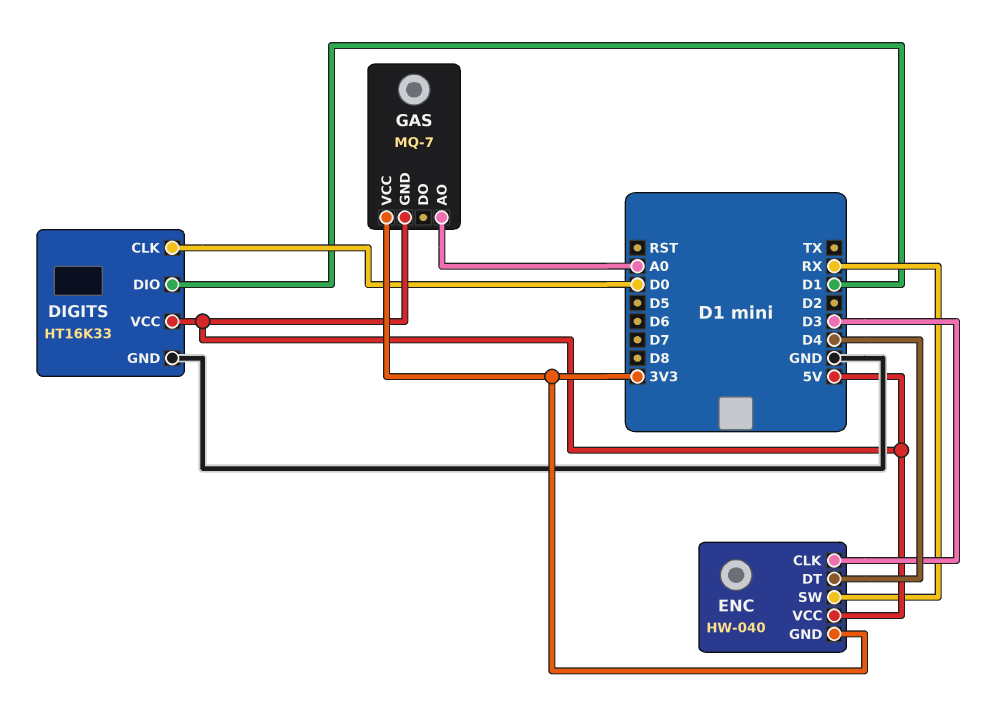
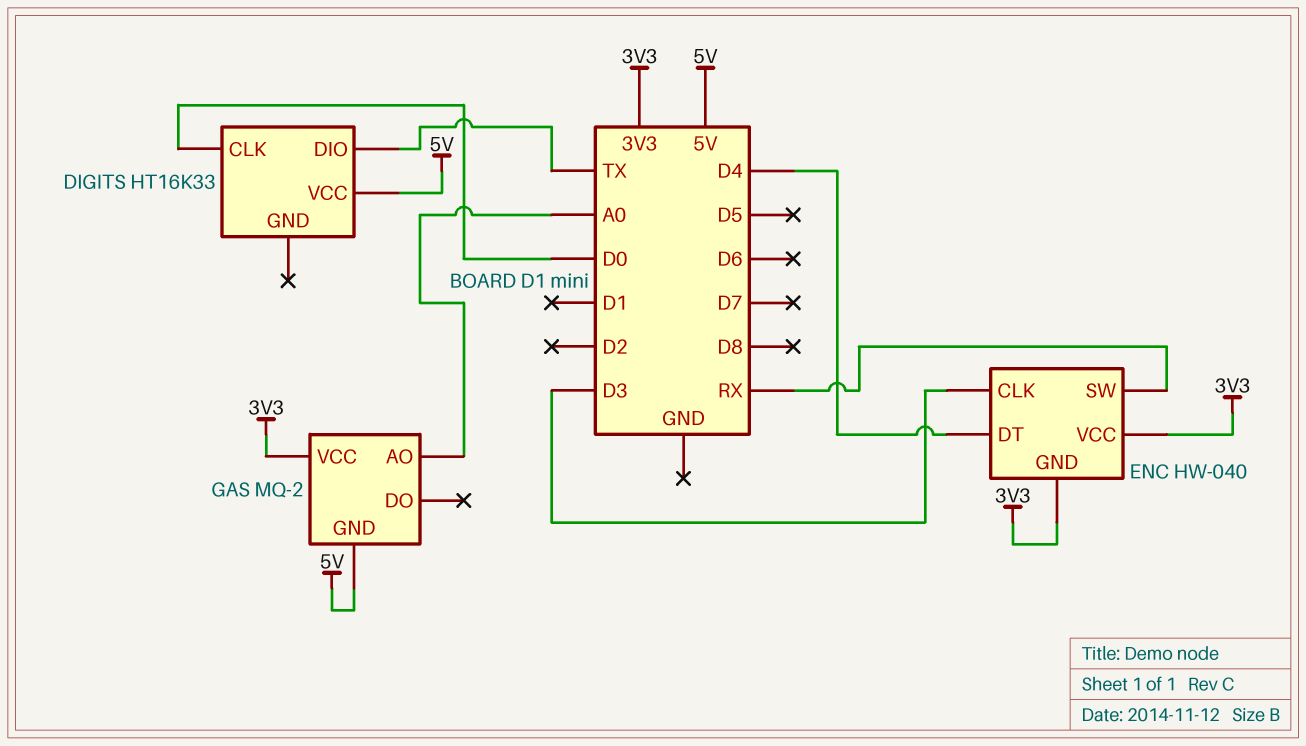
DIGITS pin DIO: D1 -> TX
DIGITS pin GND: GND -> none
ENC pin VCC: 5V -> 3V3
GAS: MQ-7 -> MQ-2

